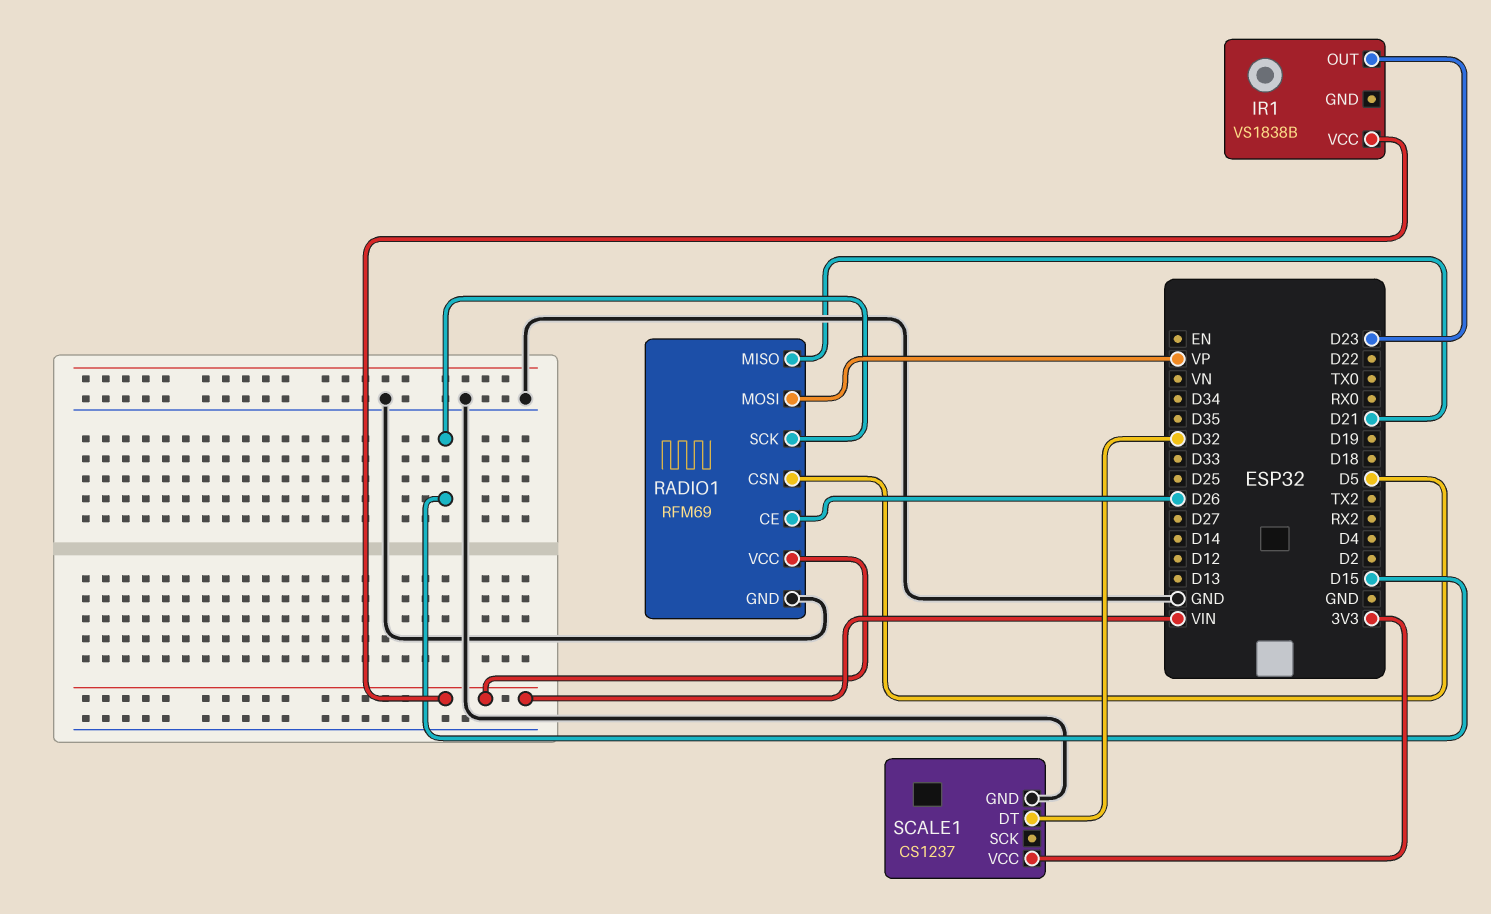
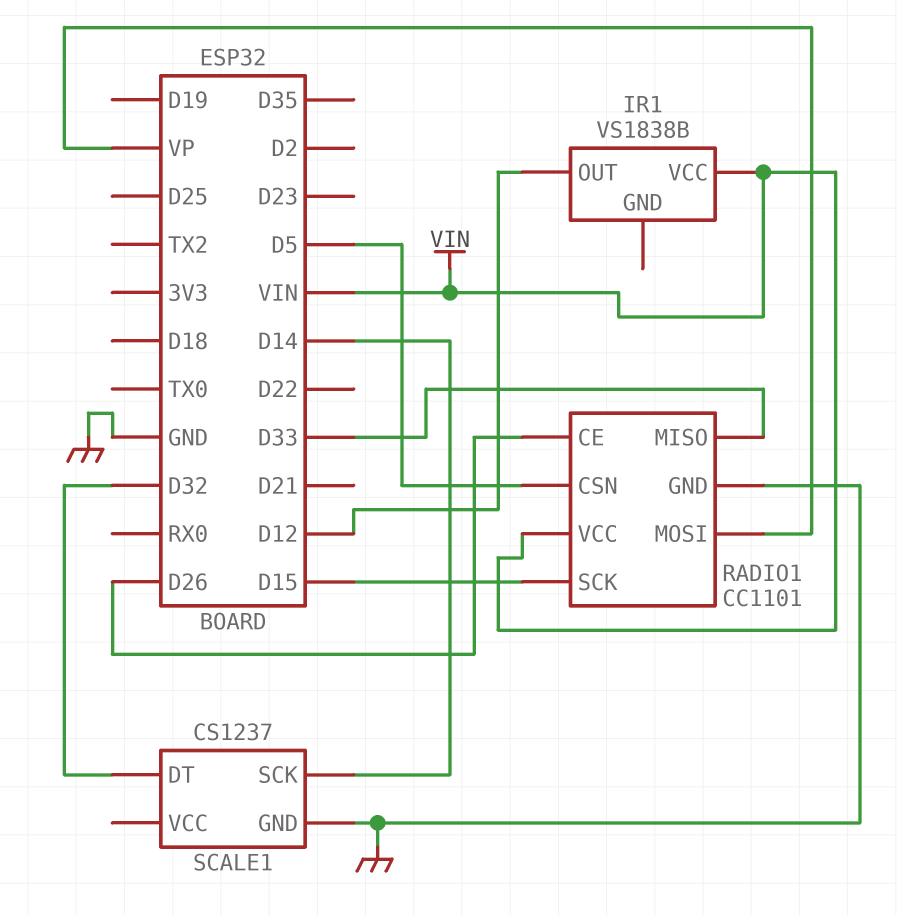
IR1 pin OUT: D23 -> D12
RADIO1: RFM69 -> CC1101
RADIO1 pin MISO: D21 -> D33
SCALE1 pin SCK: none -> D14
SCALE1 pin VCC: 3V3 -> none

